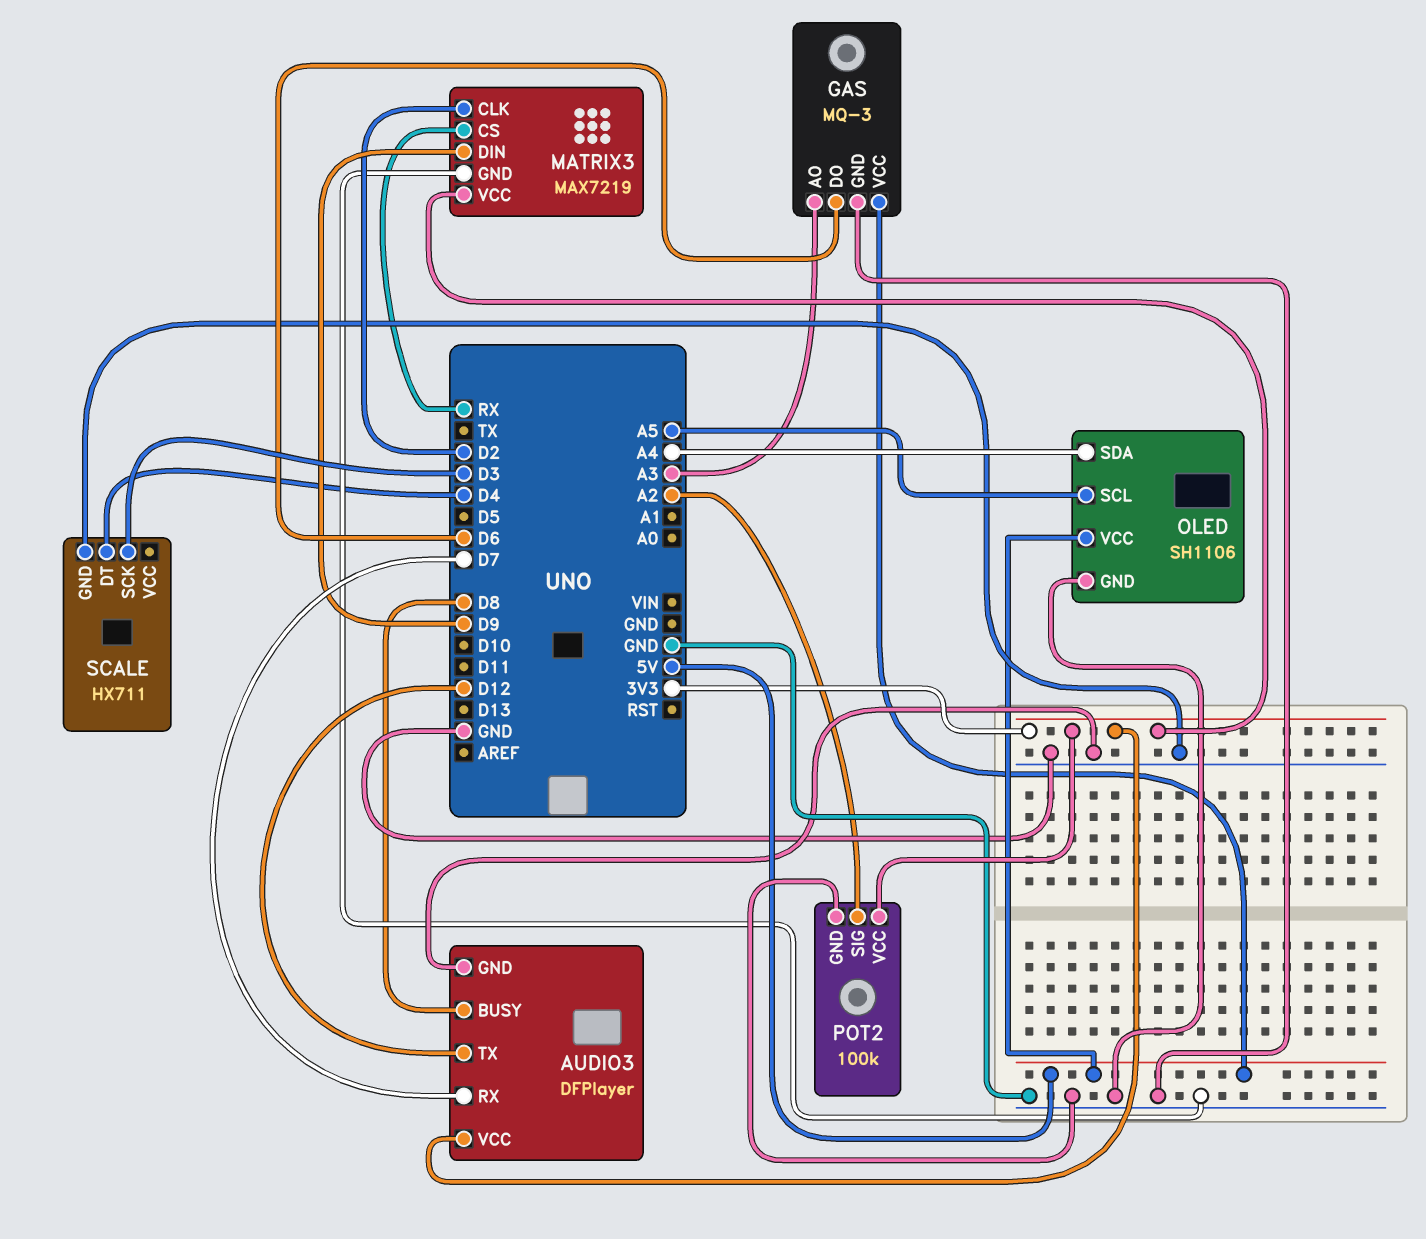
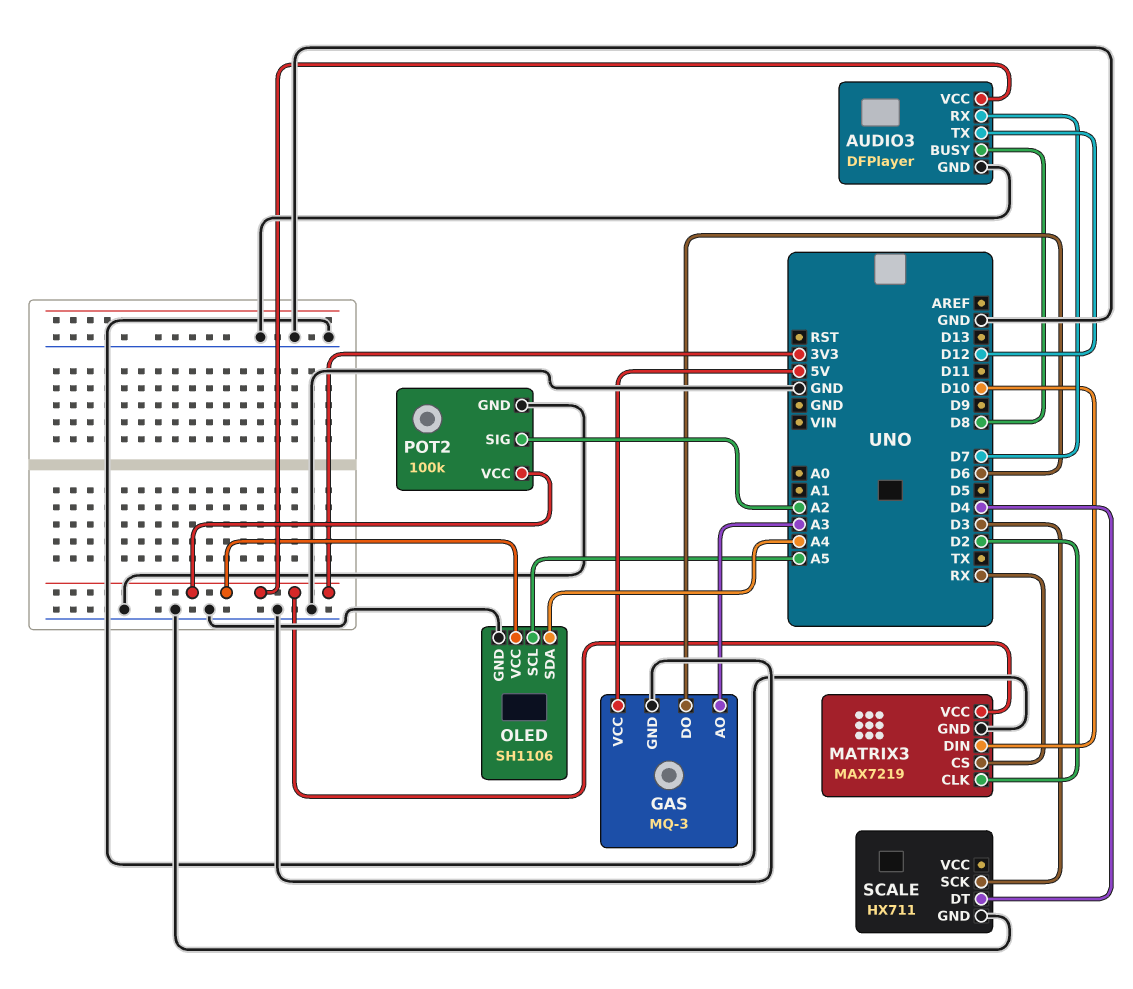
MATRIX3 pin DIN: D9 -> D10
OLED pin VCC: 5V -> 3V3

